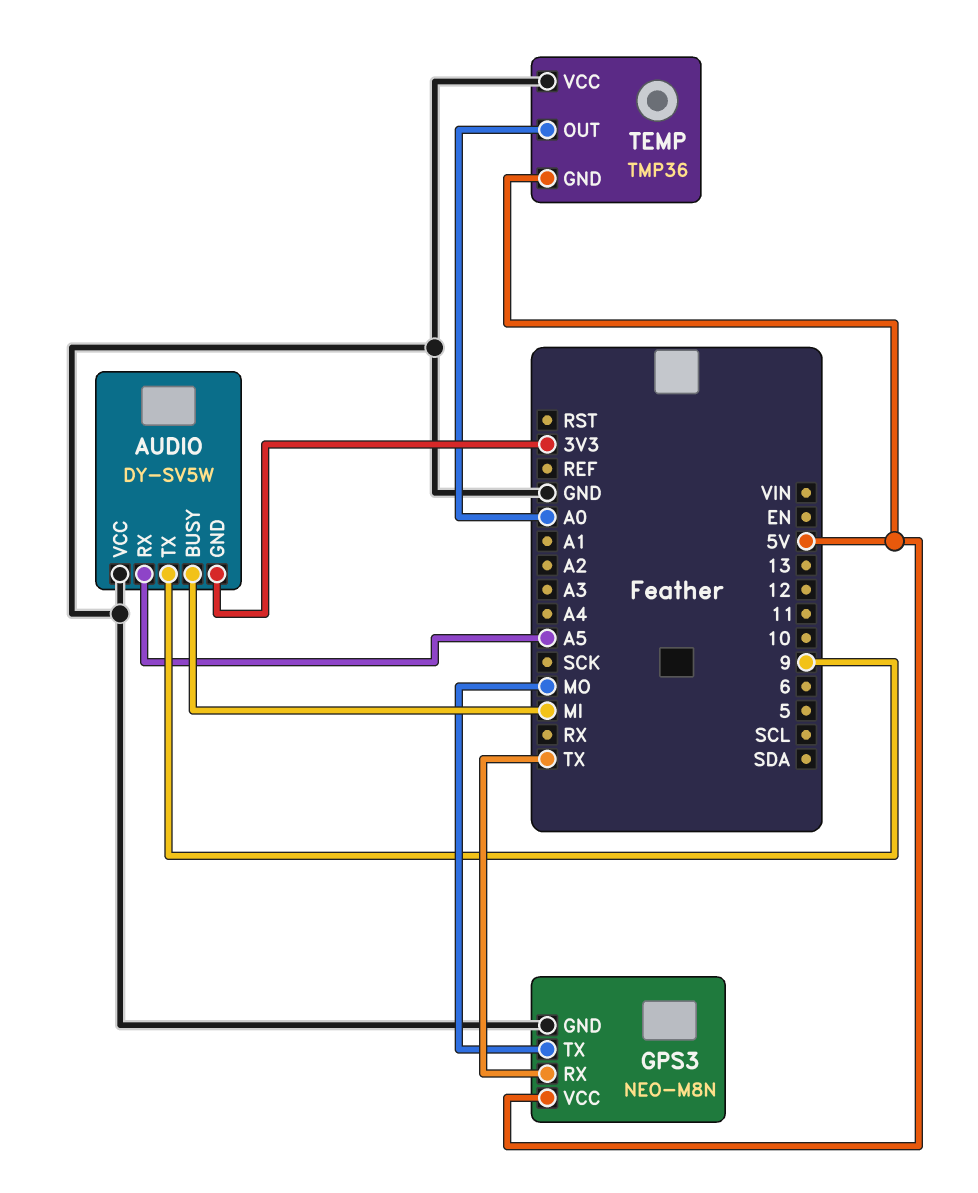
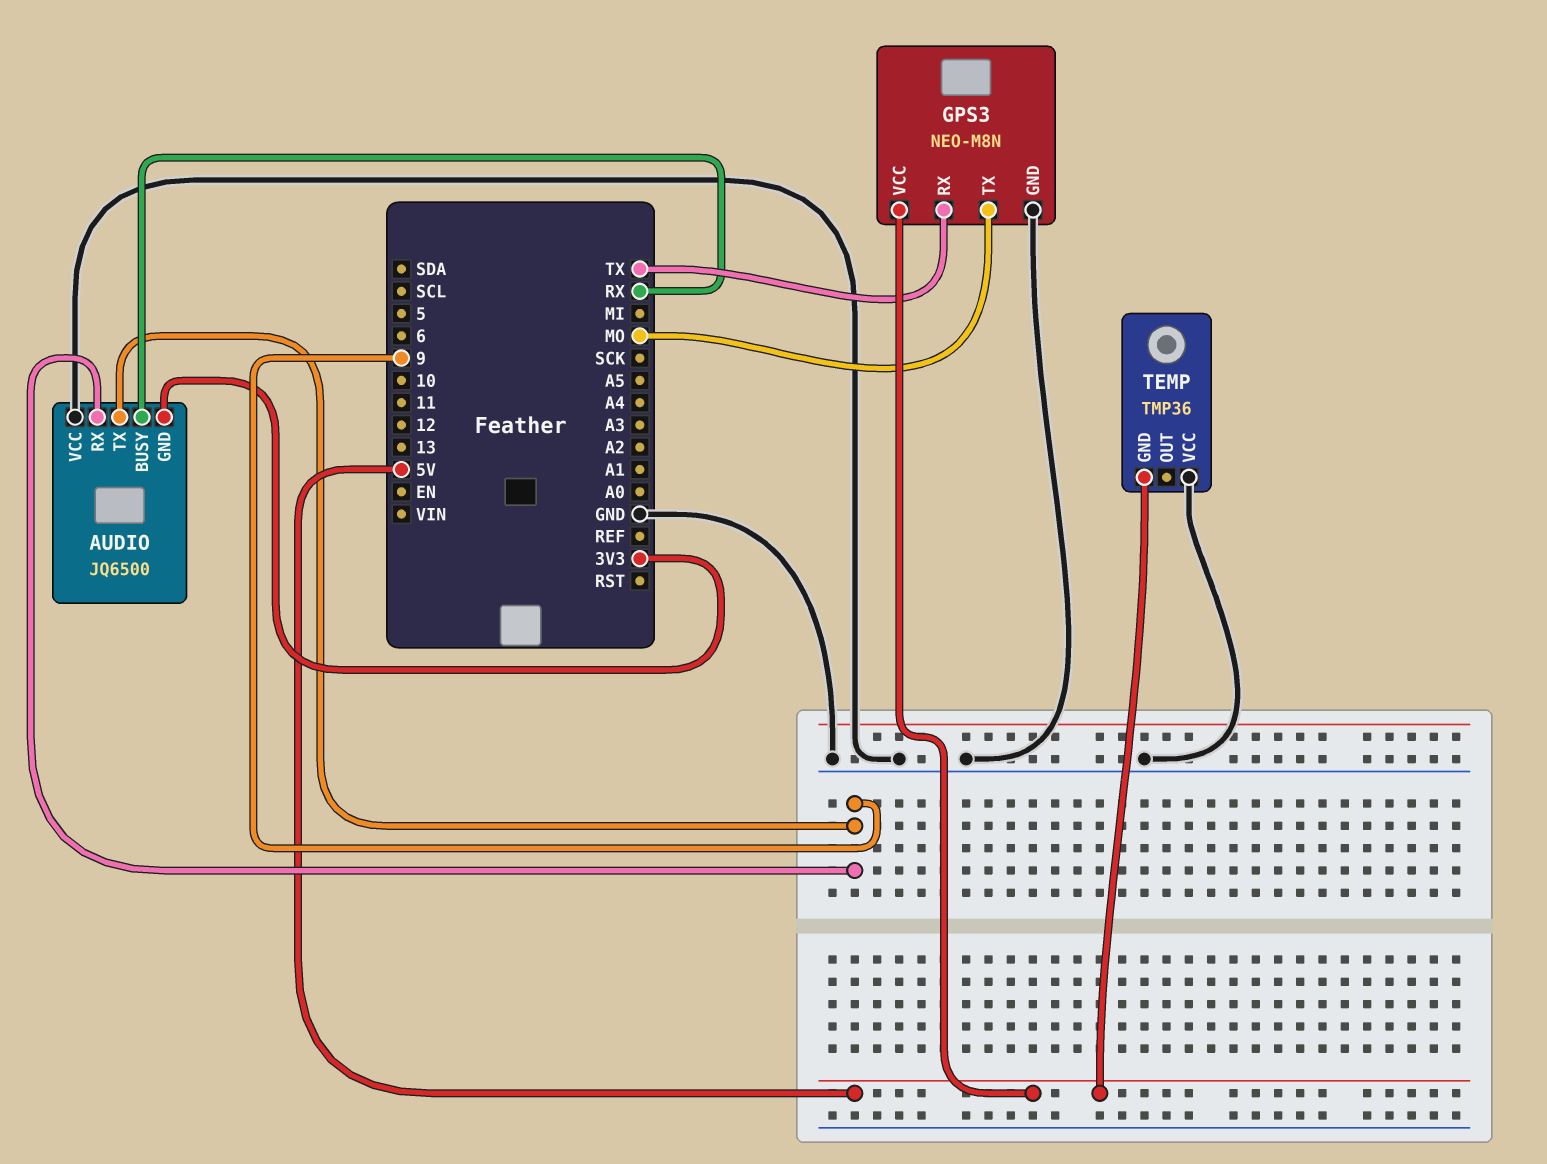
AUDIO: DY-SV5W -> JQ6500
AUDIO pin BUSY: MI -> RX
AUDIO pin RX: A5 -> 9
TEMP pin OUT: A0 -> none

